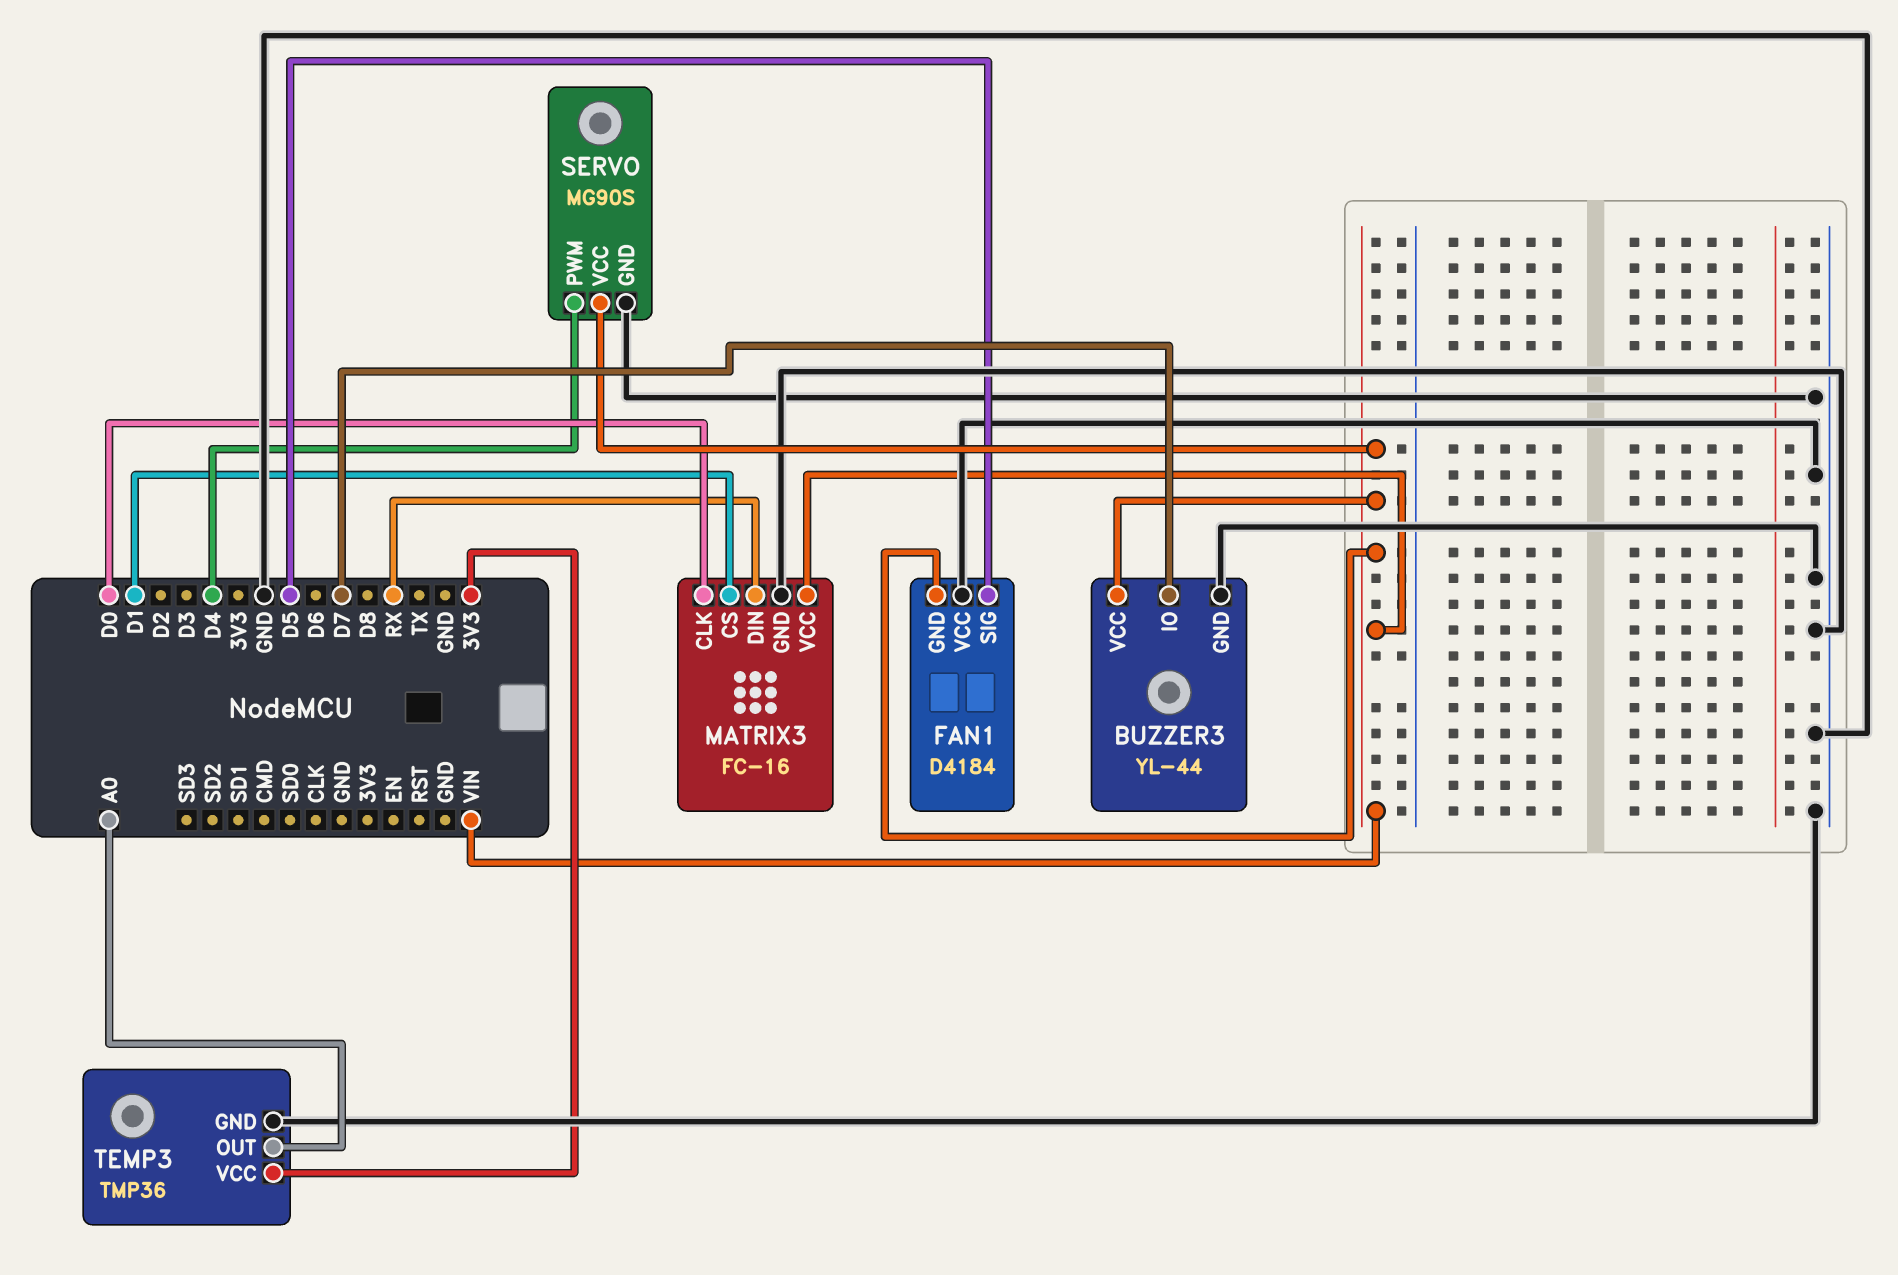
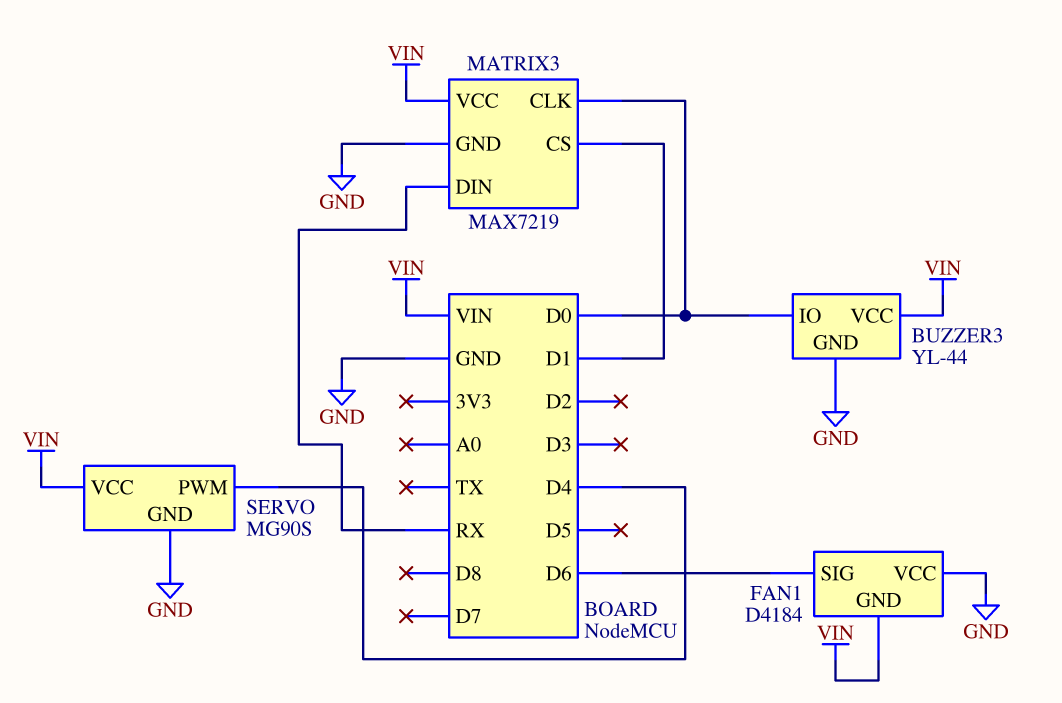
BUZZER3 pin IO: D7 -> D0
FAN1 pin SIG: D5 -> D6
MATRIX3: FC-16 -> MAX7219
TEMP3: TMP36 -> none
TEMP3 pin GND: GND -> none
TEMP3 pin OUT: A0 -> none
TEMP3 pin VCC: 3V3 -> none

